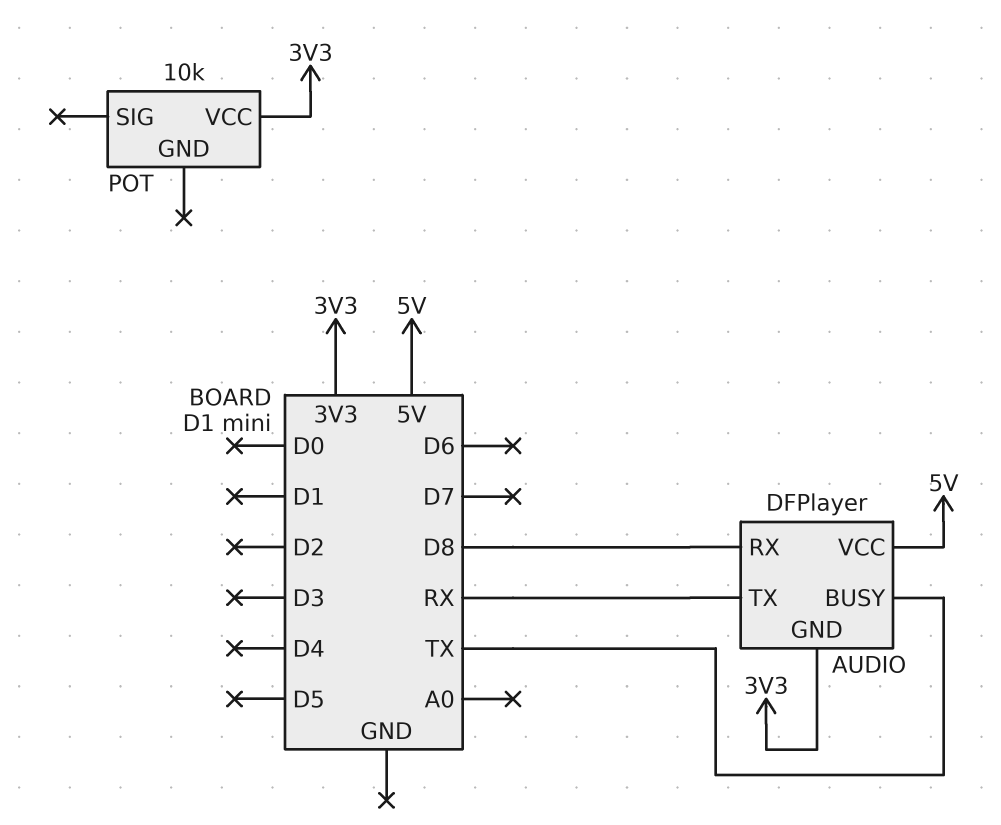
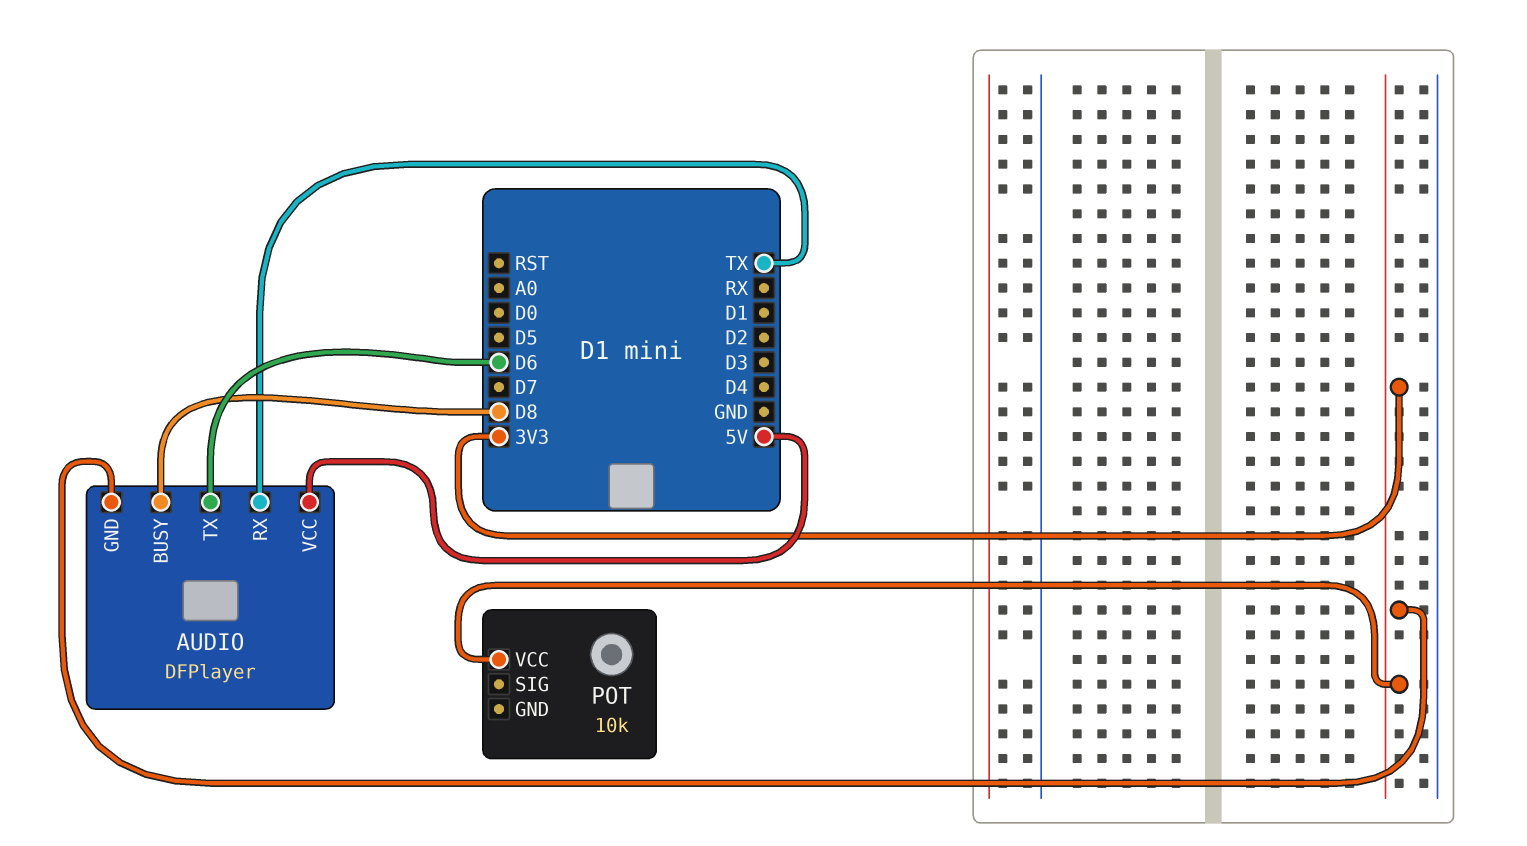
AUDIO pin BUSY: TX -> D8
AUDIO pin RX: D8 -> TX
AUDIO pin TX: RX -> D6

